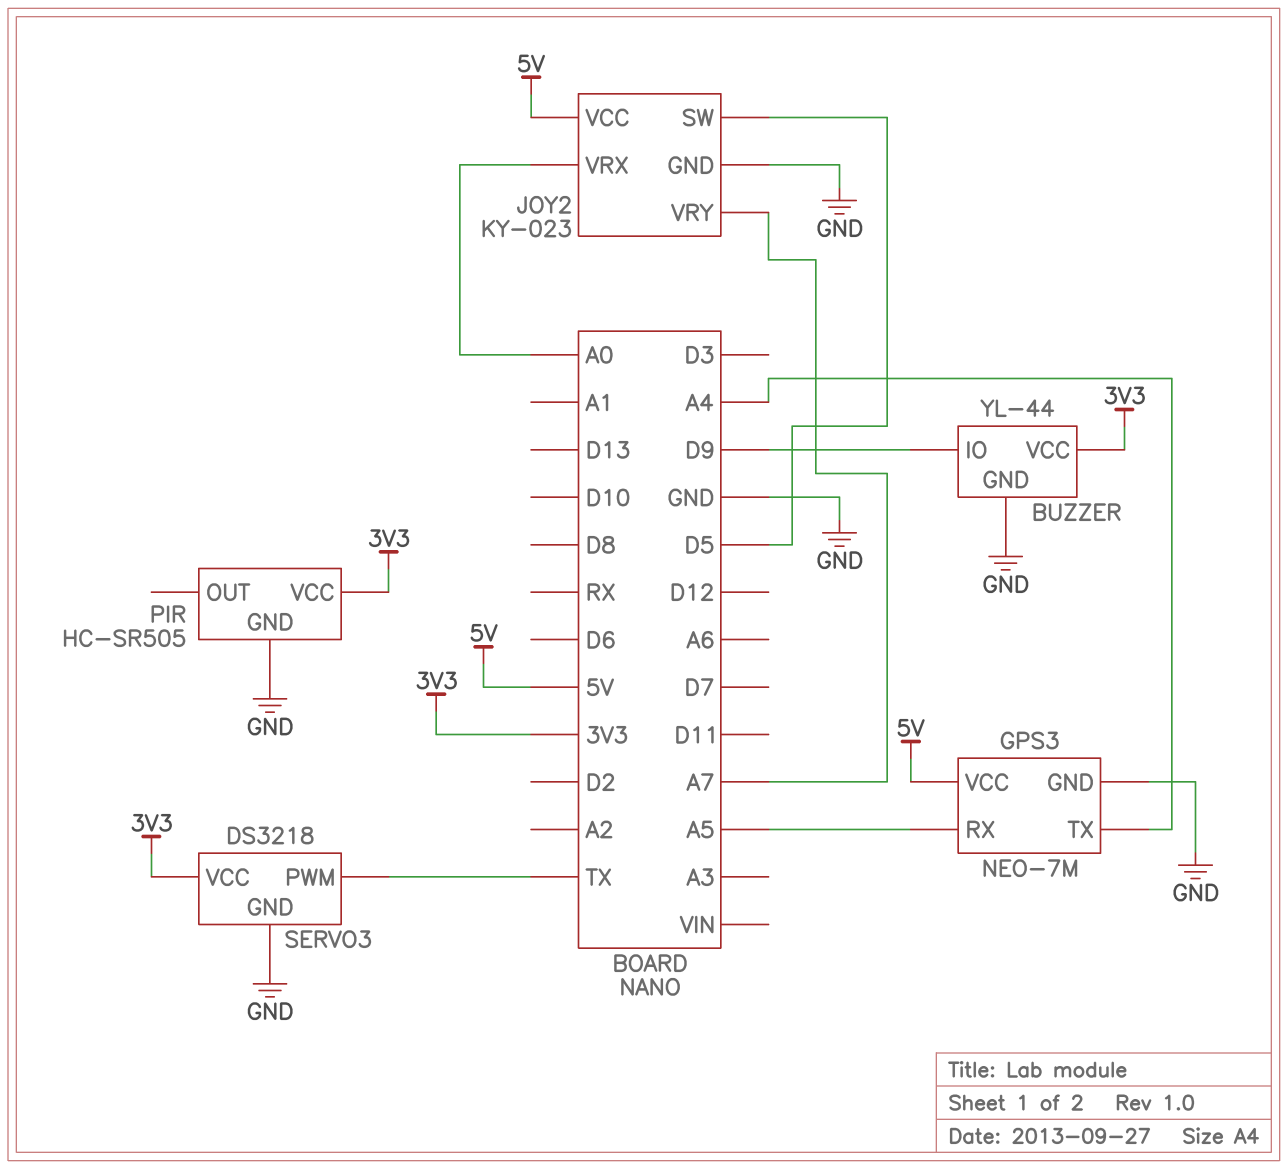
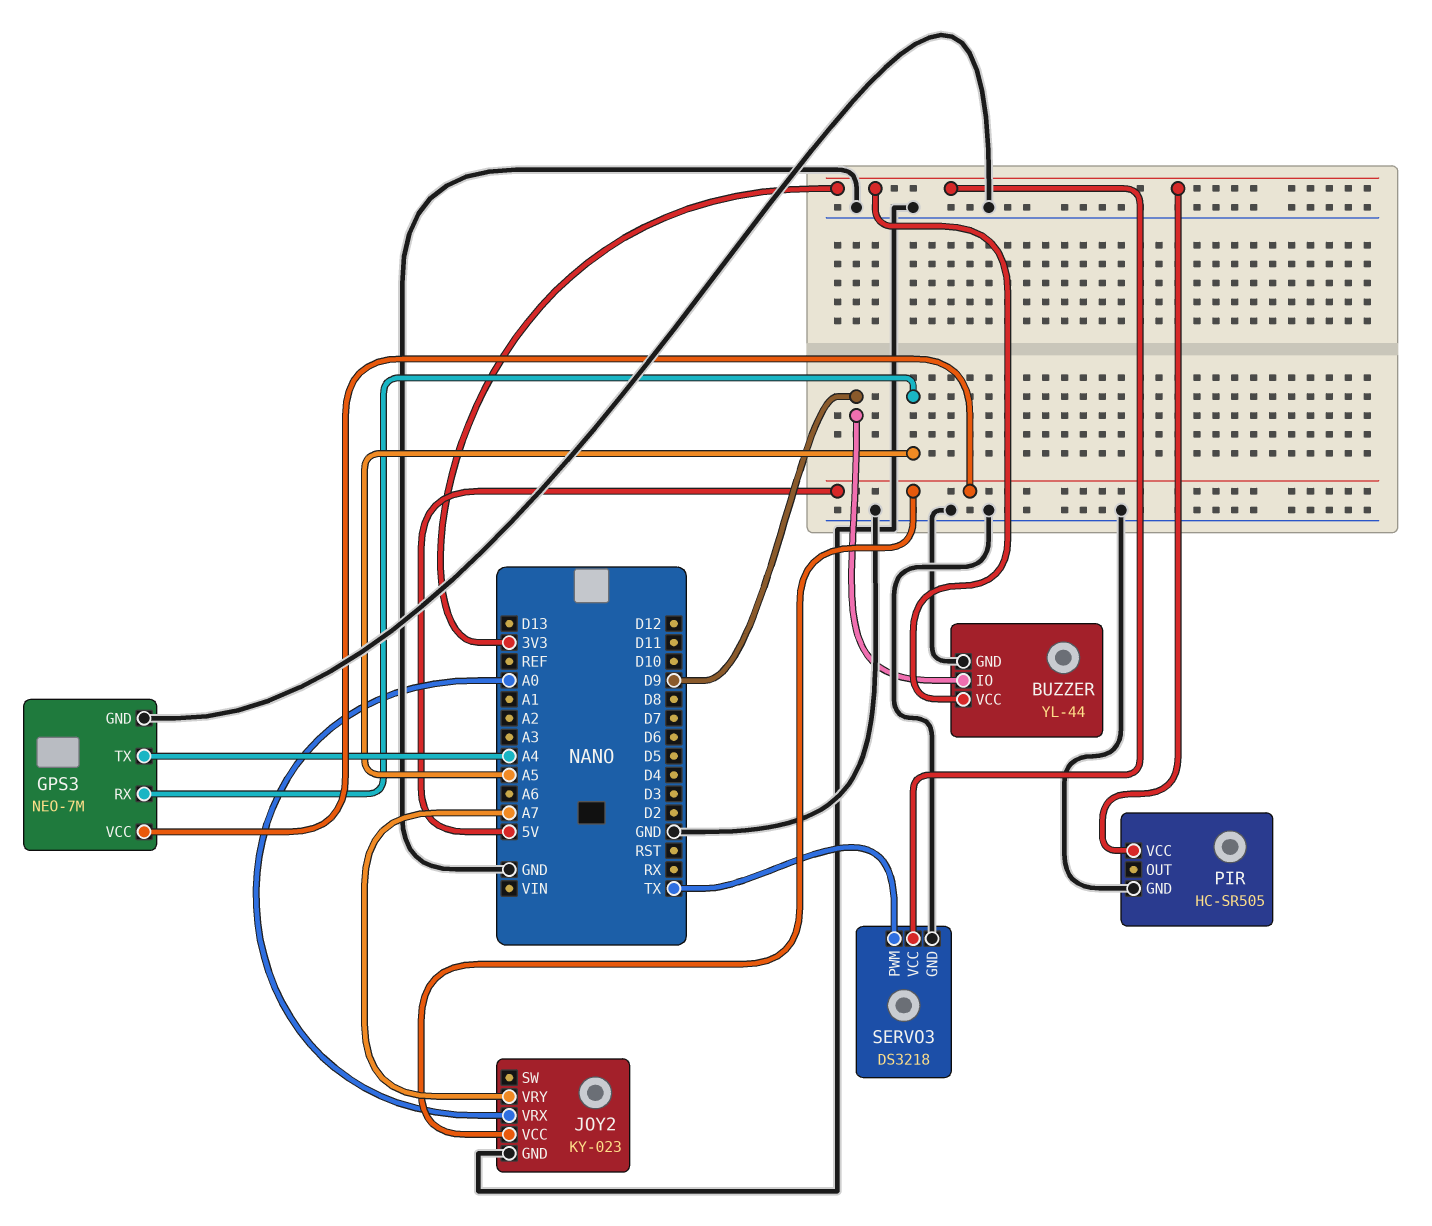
JOY2 pin SW: D5 -> none

